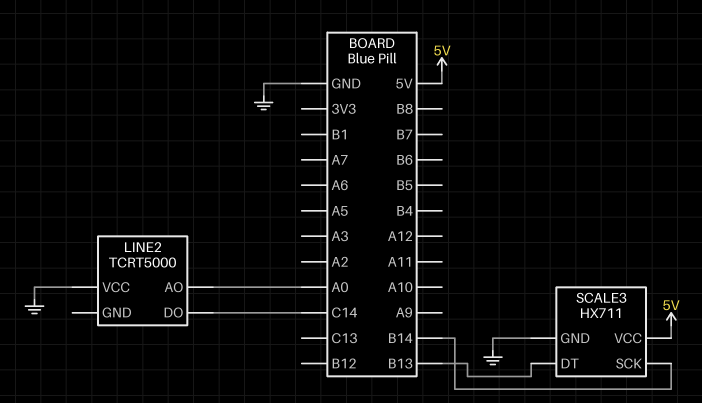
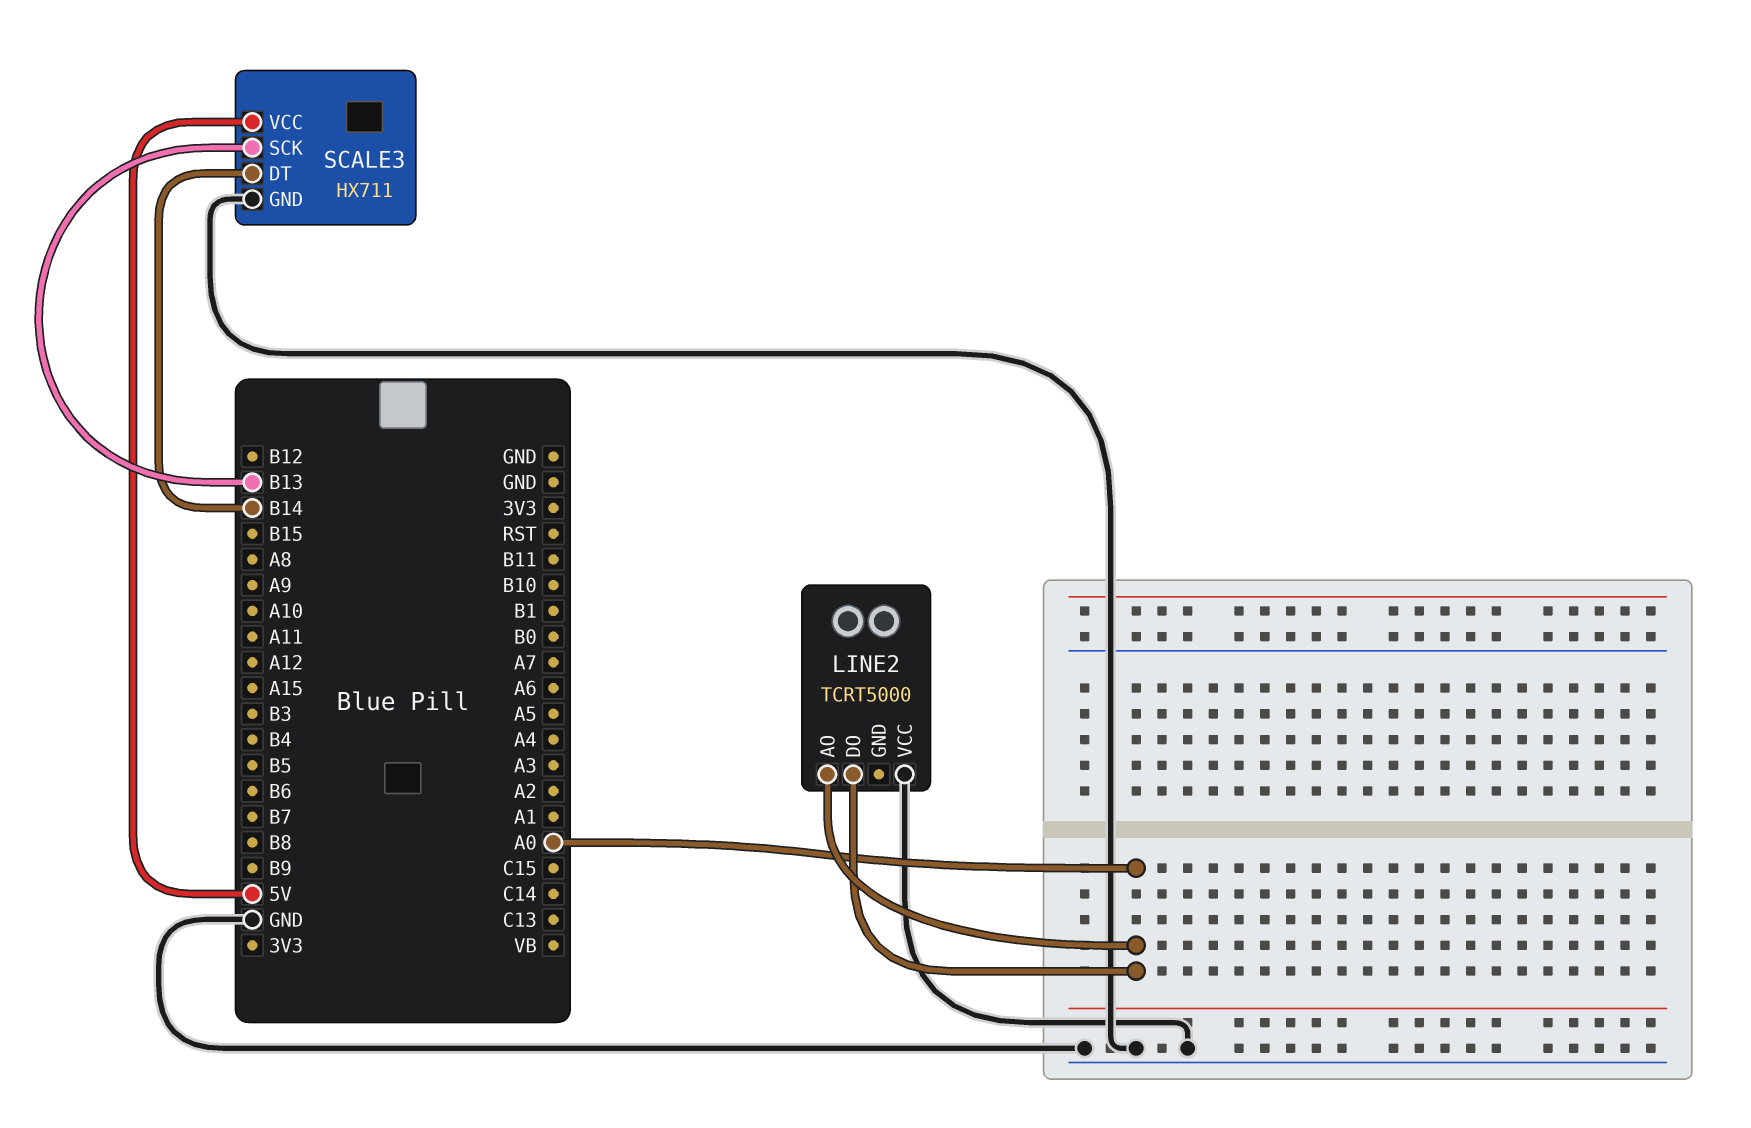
LINE2 pin DO: C14 -> A0
SCALE3 pin DT: B13 -> B14
SCALE3 pin SCK: B14 -> B13

